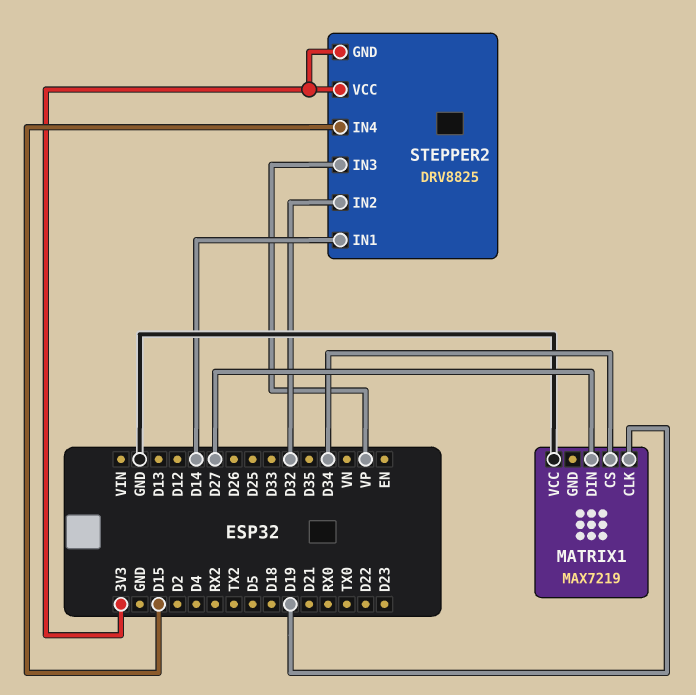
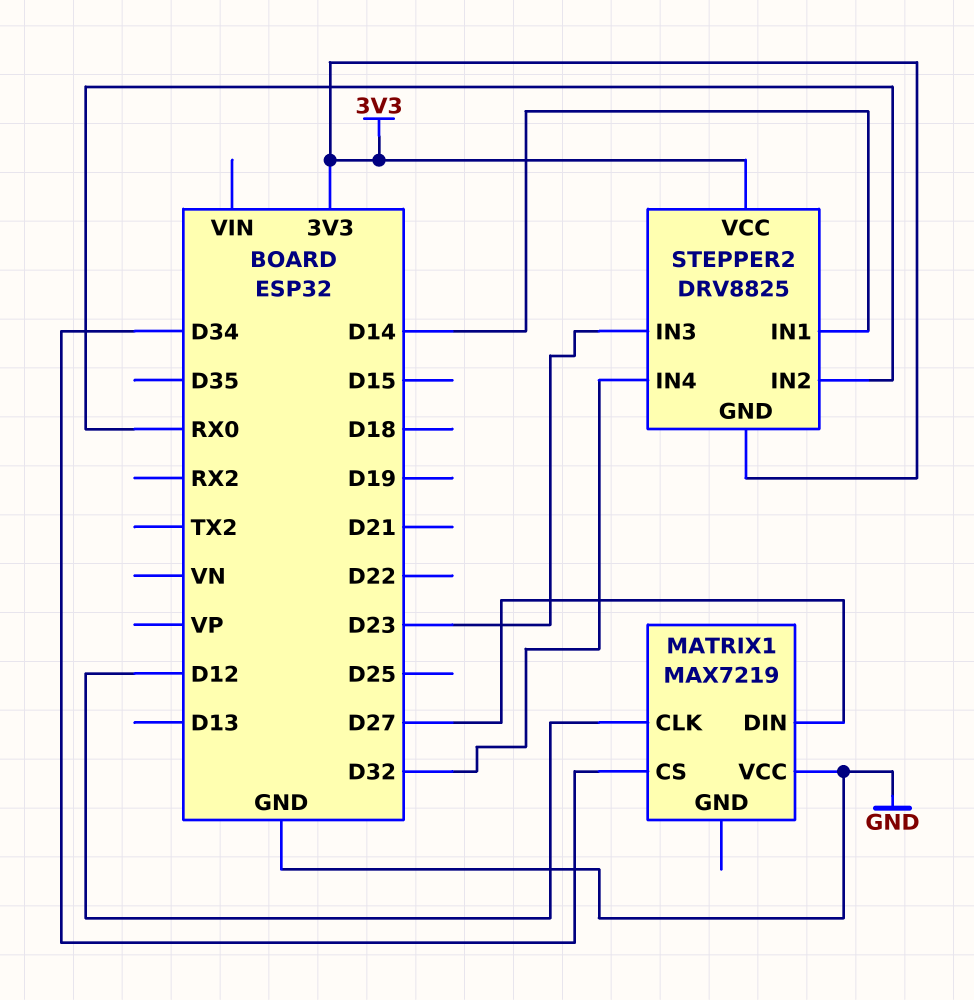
MATRIX1 pin CLK: D19 -> D12
STEPPER2 pin IN2: D32 -> RX0
STEPPER2 pin IN3: VP -> D23
STEPPER2 pin IN4: D15 -> D32

